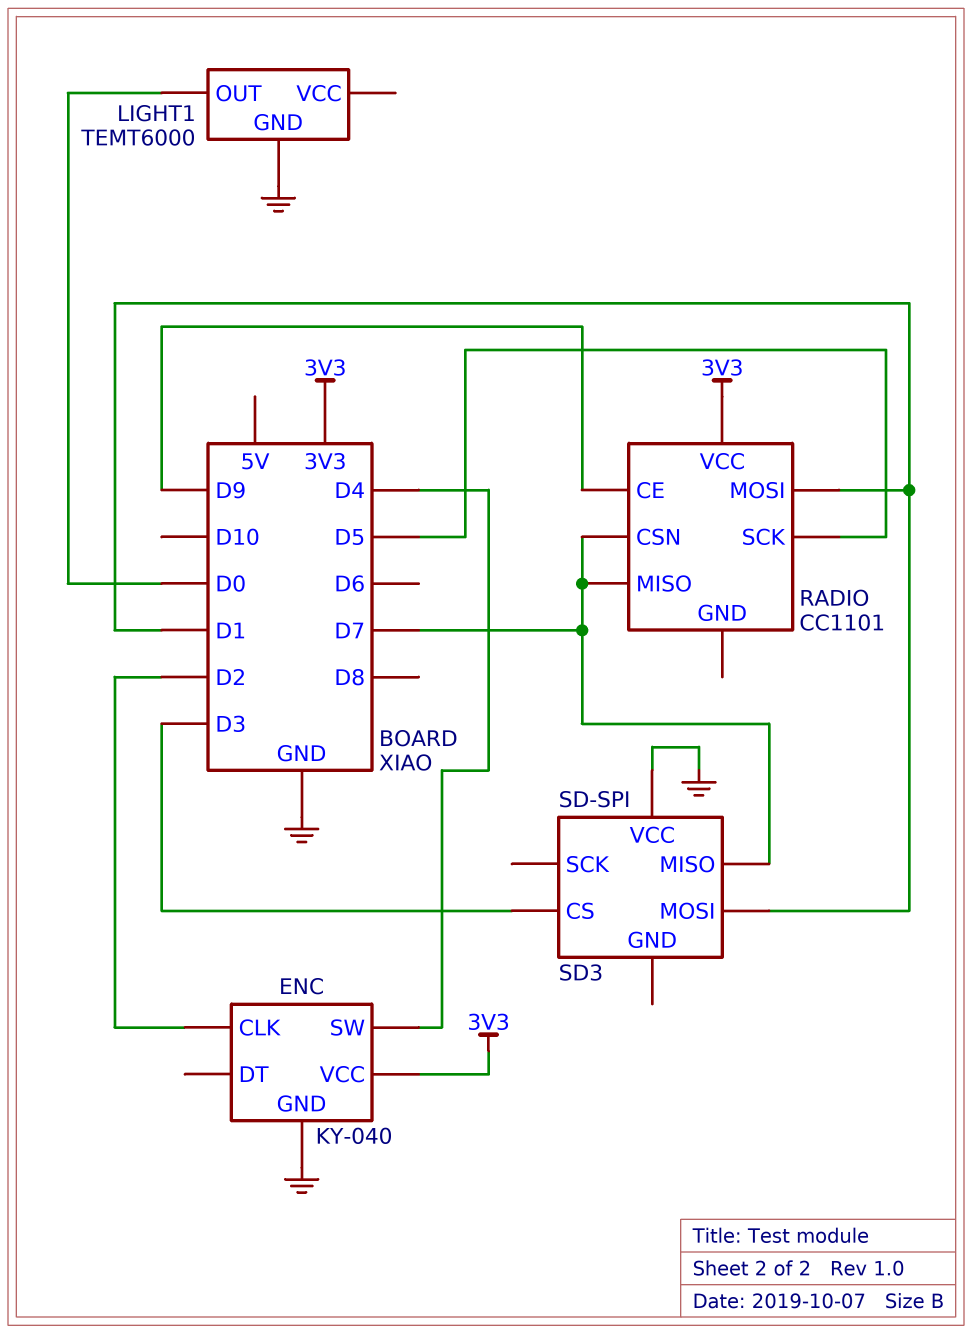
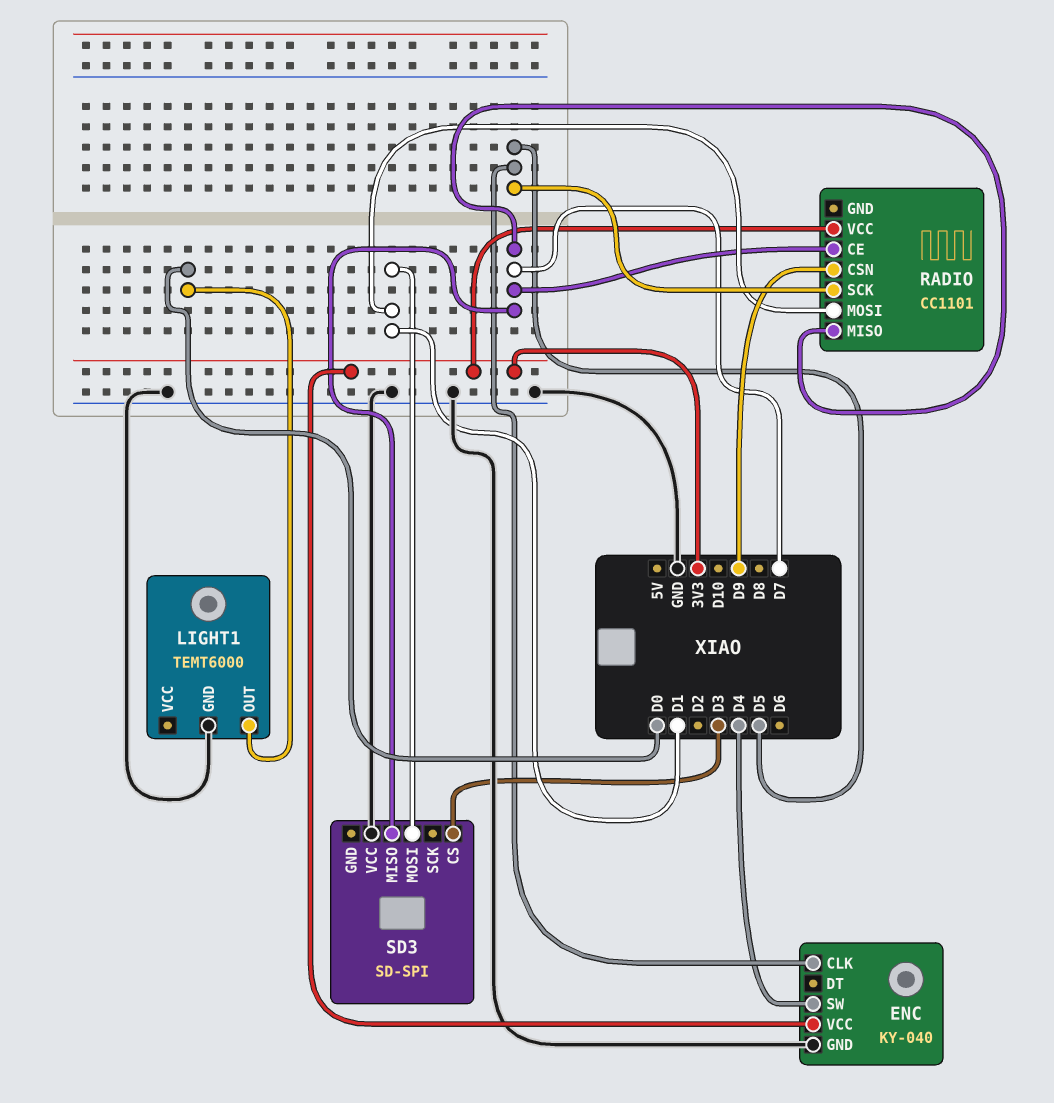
ENC pin CLK: D2 -> D5
RADIO pin CE: D9 -> D7
RADIO pin CSN: D7 -> D9

